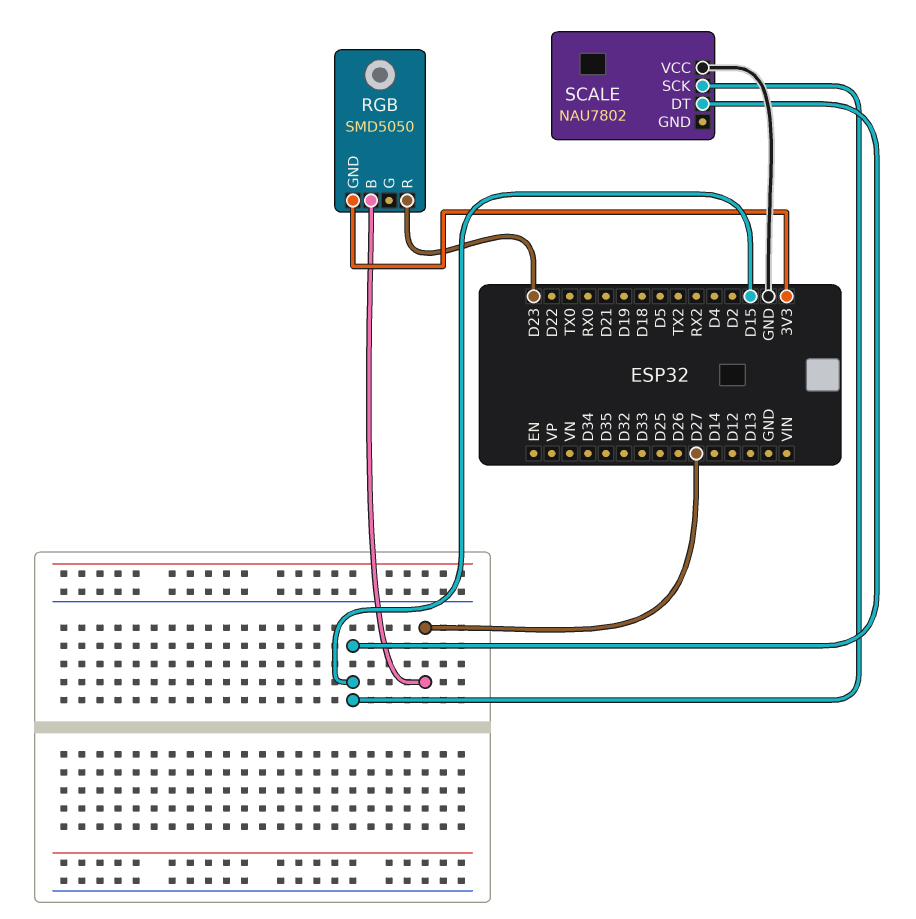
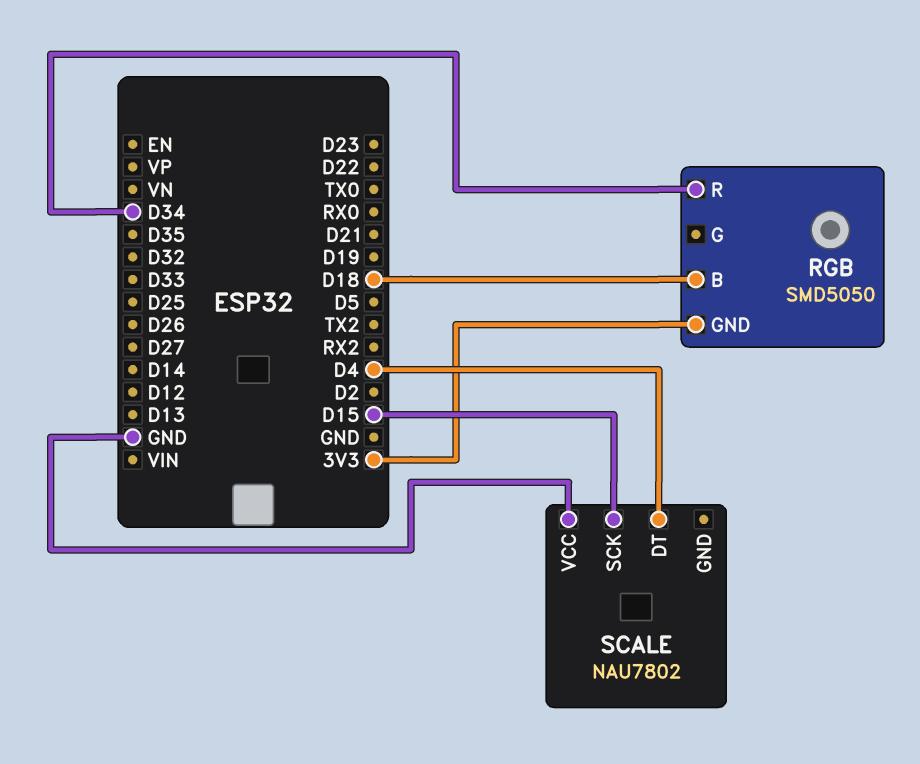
RGB pin B: D27 -> D18
RGB pin R: D23 -> D34
SCALE pin DT: D15 -> D4

